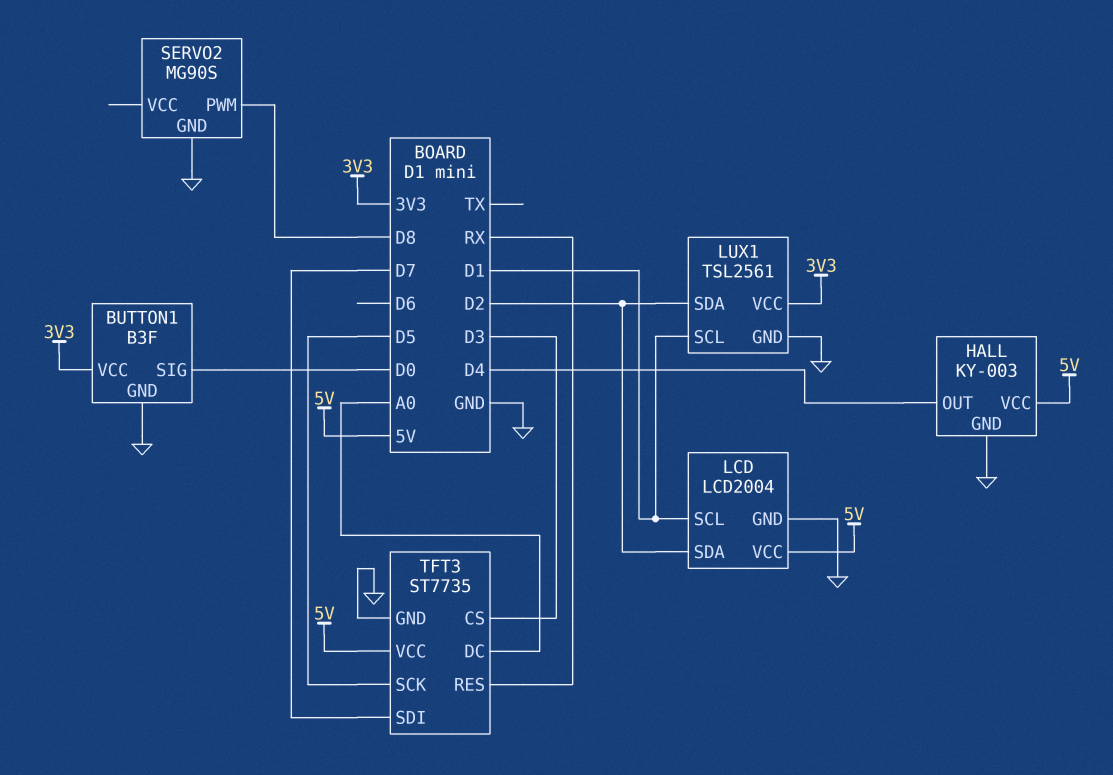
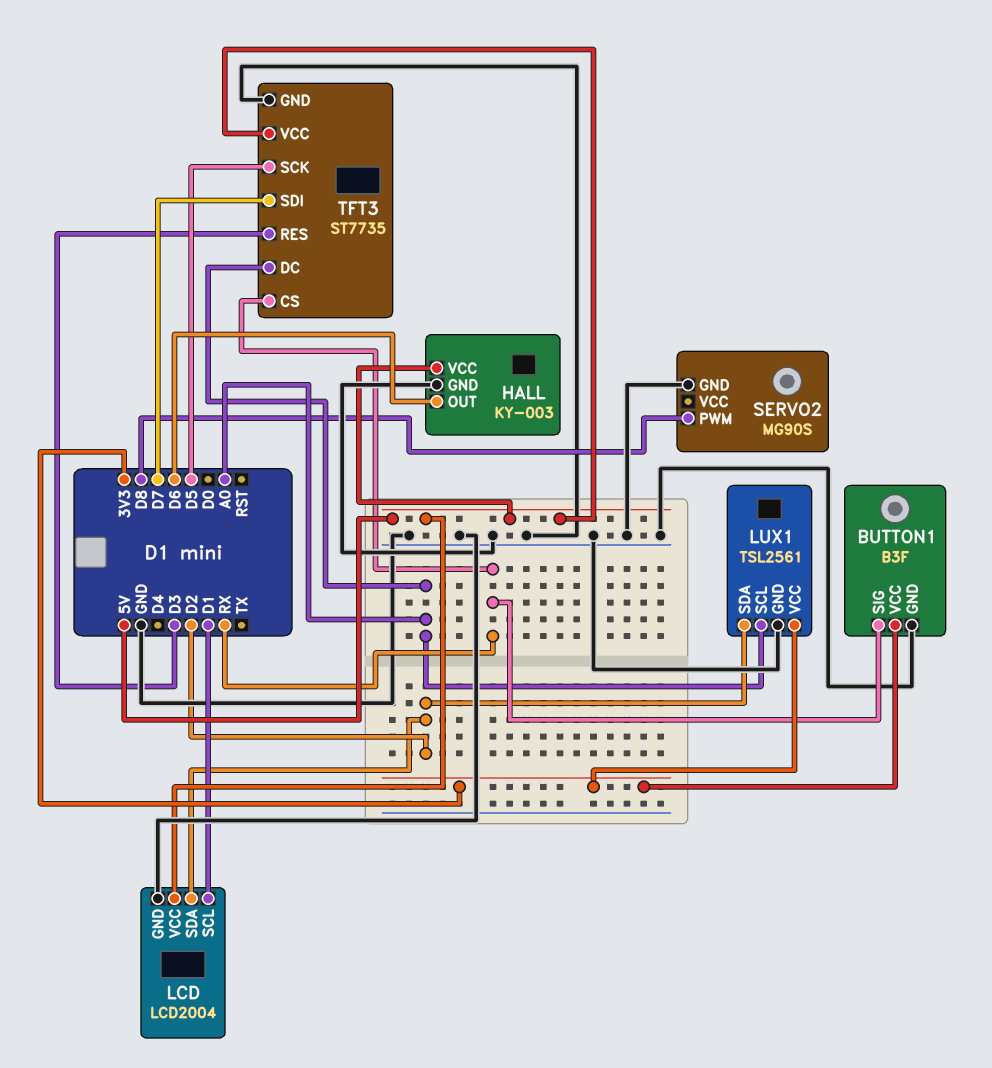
BUTTON1 pin SIG: D0 -> RX
HALL pin OUT: D4 -> D6
LUX1 pin SCL: D1 -> A0
TFT3 pin CS: D3 -> RX
TFT3 pin RES: RX -> D3

